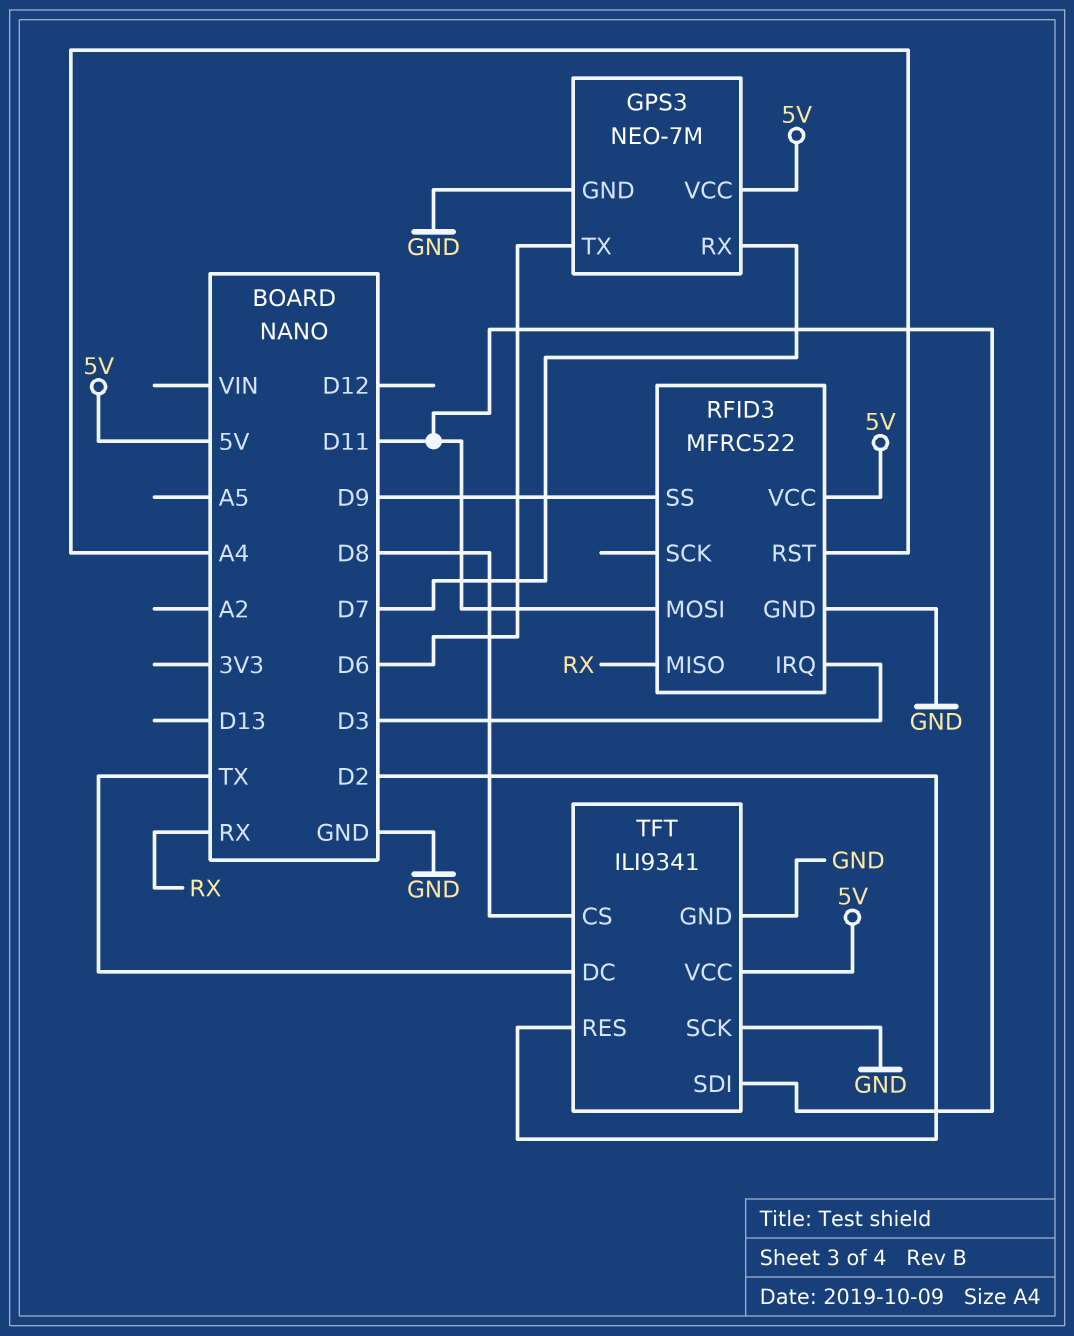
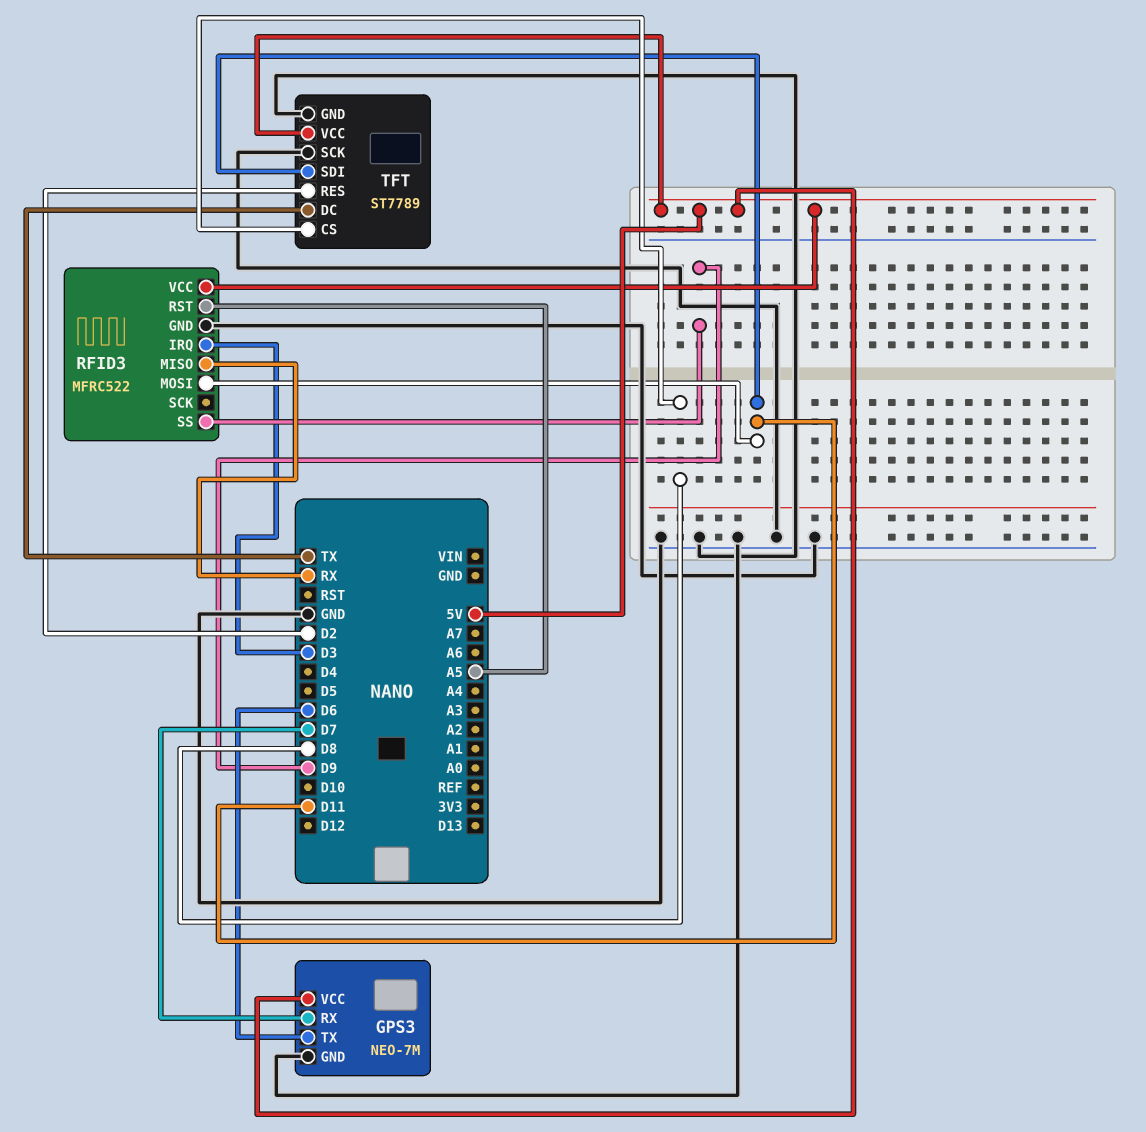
RFID3 pin RST: A4 -> A5
TFT: ILI9341 -> ST7789

